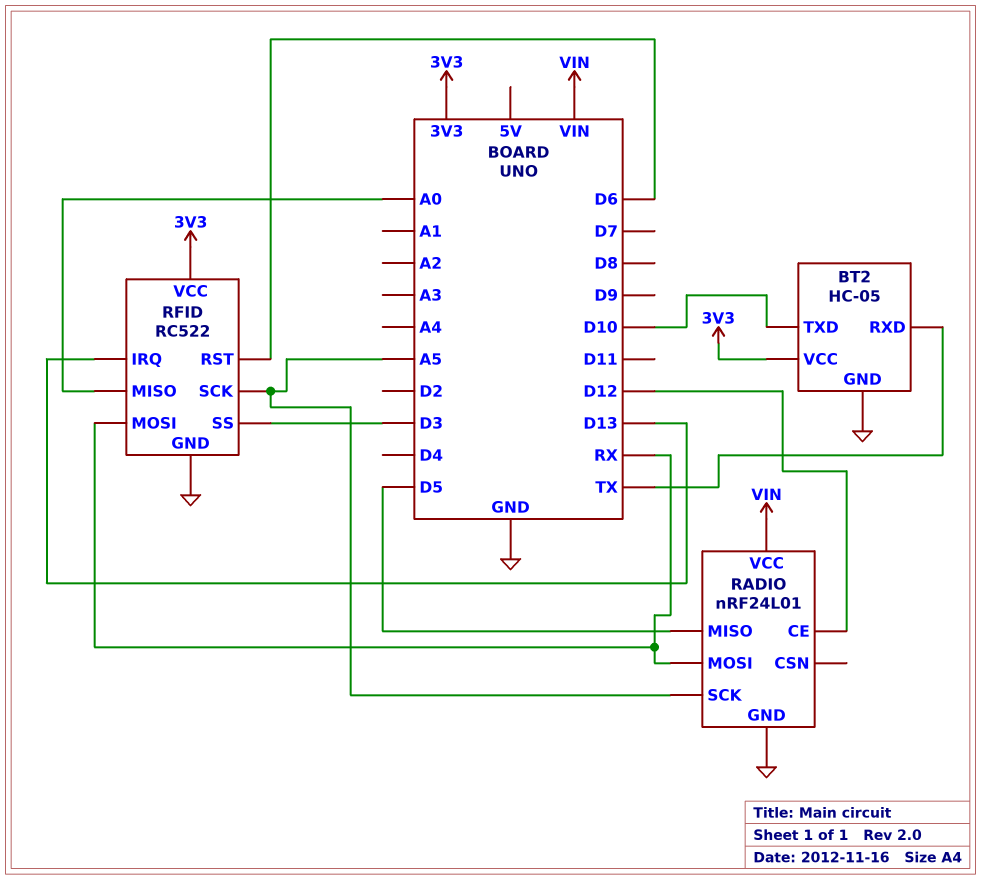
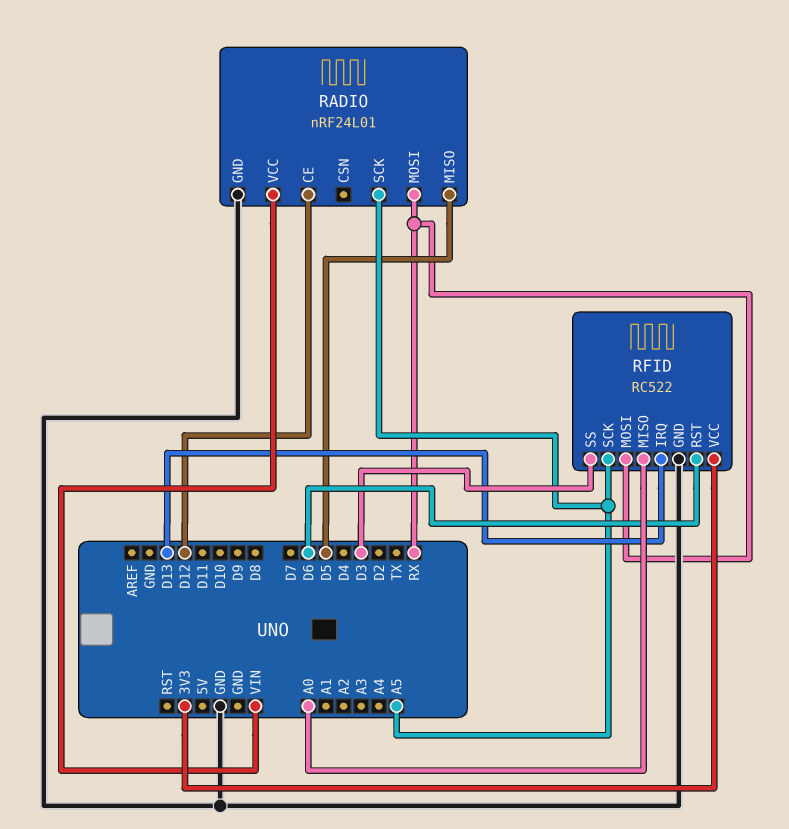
BT2: HC-05 -> none
BT2 pin GND: GND -> none
BT2 pin RXD: TX -> none
BT2 pin TXD: D10 -> none
BT2 pin VCC: 3V3 -> none

